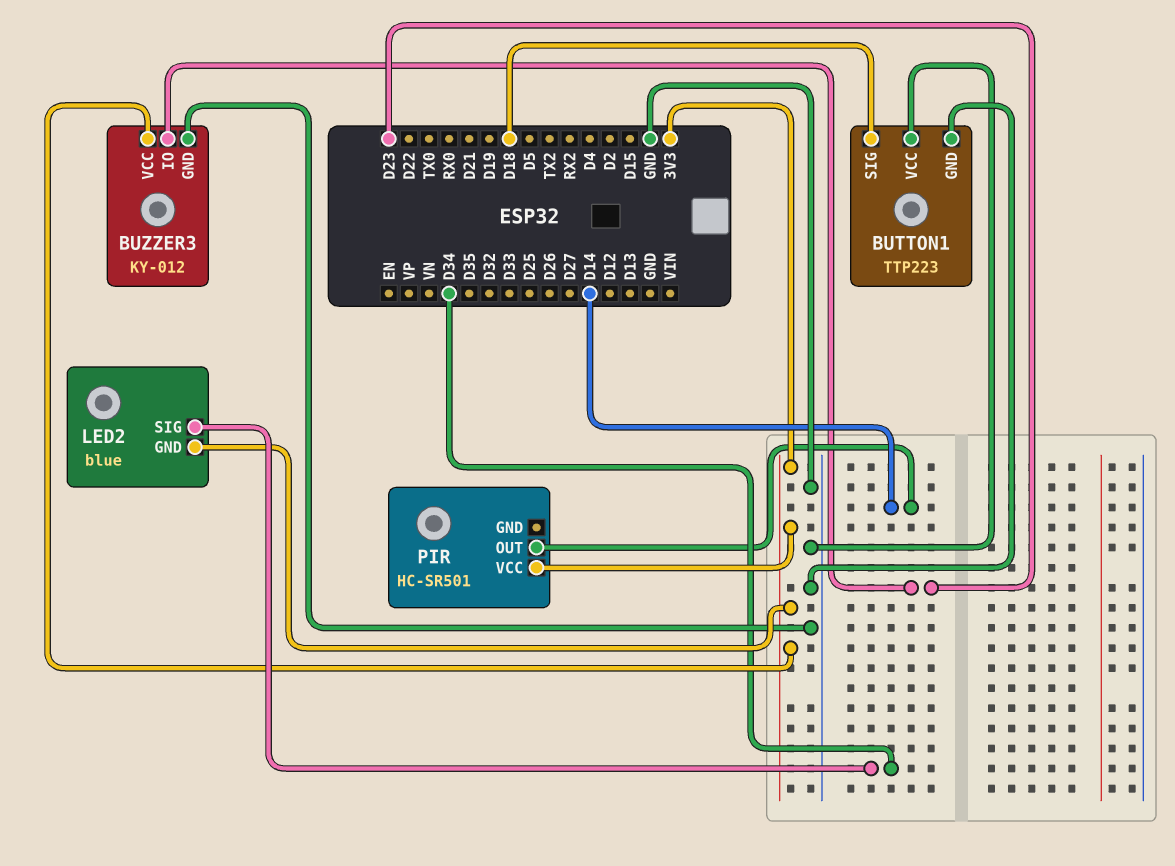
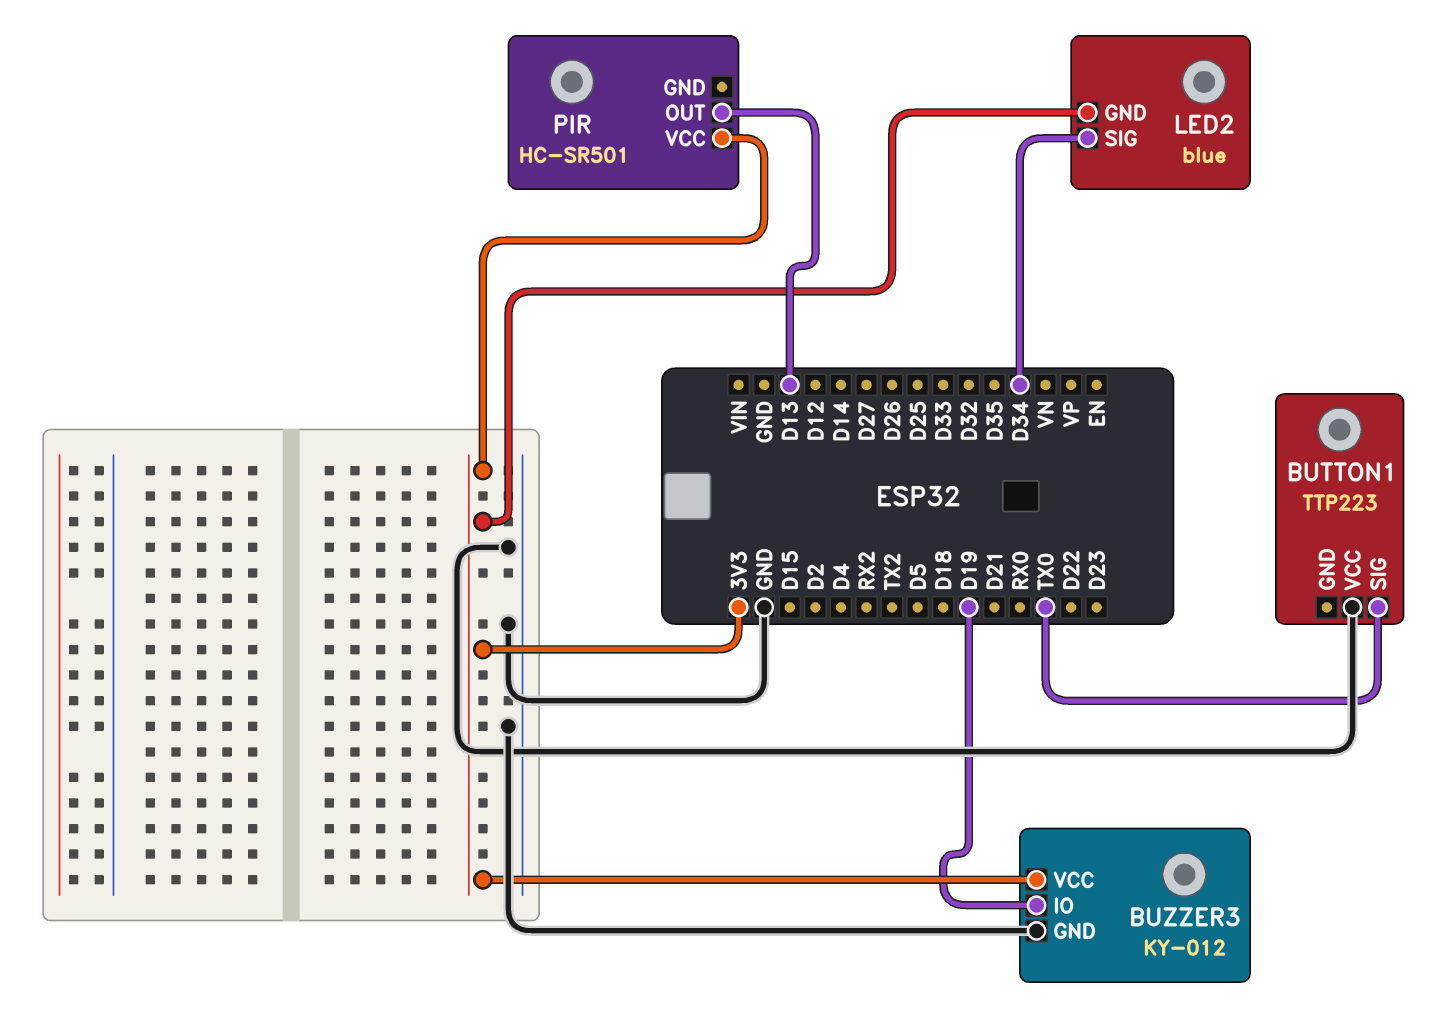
BUTTON1 pin GND: GND -> none
BUTTON1 pin SIG: D18 -> TX0
BUZZER3 pin IO: D23 -> D19
PIR pin OUT: D14 -> D13

